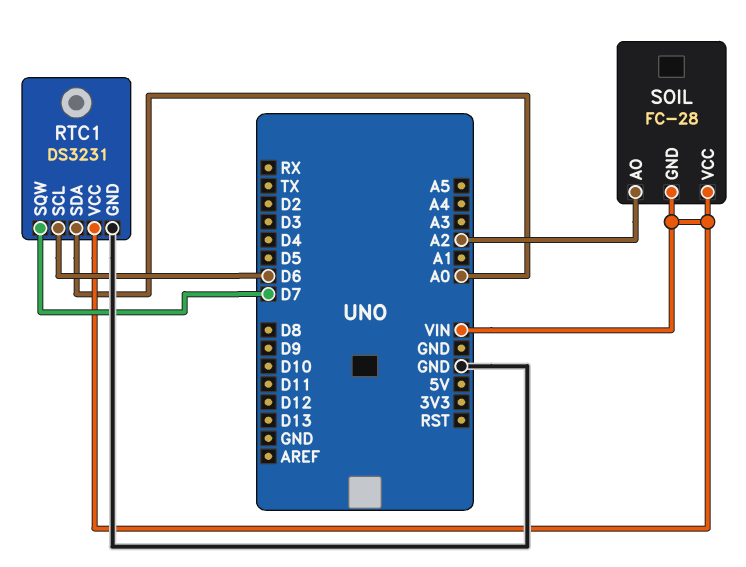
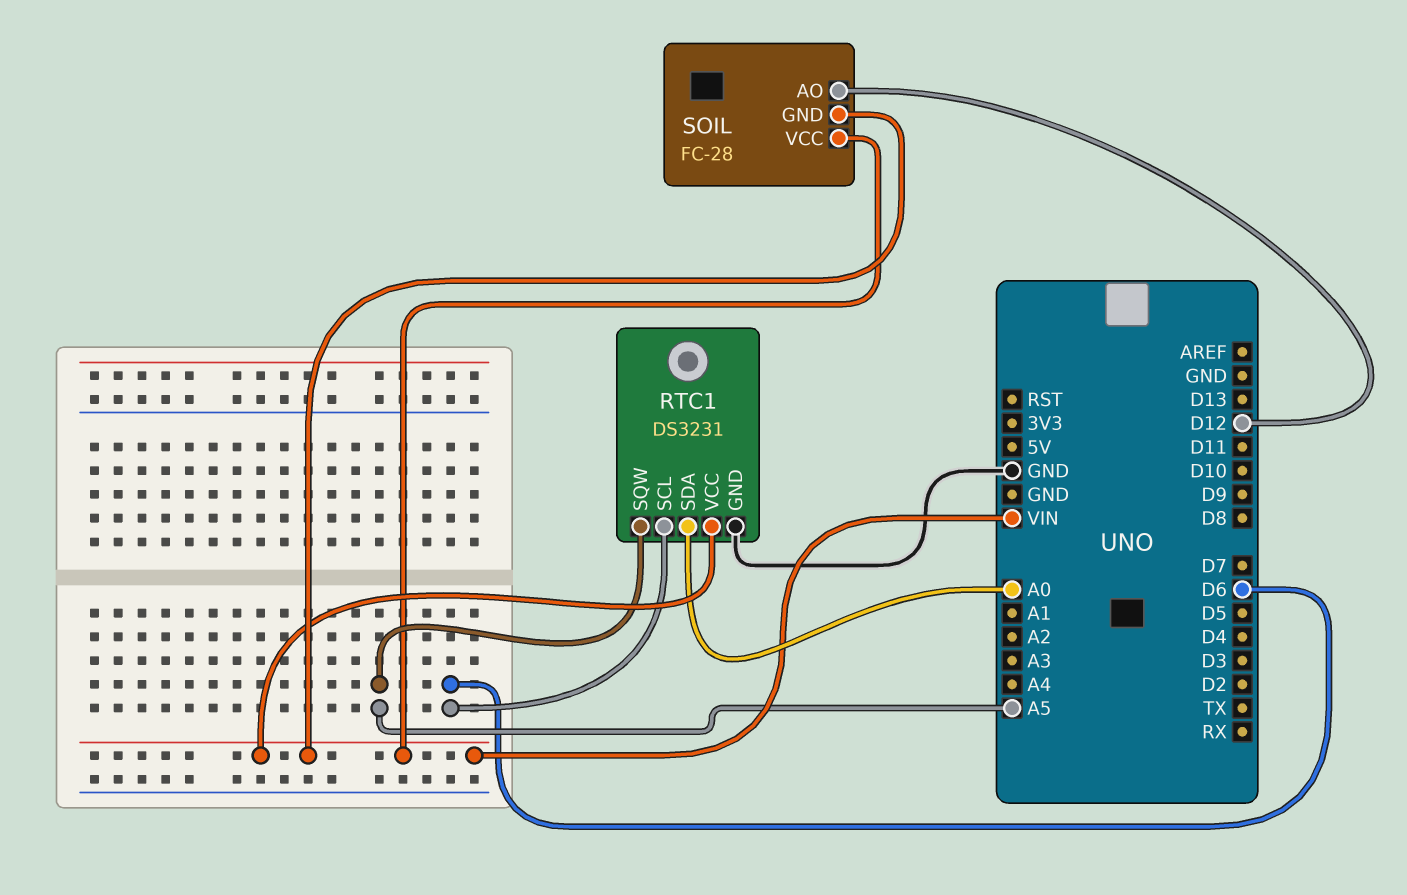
RTC1 pin SQW: D7 -> A5
SOIL pin AO: A2 -> D12

